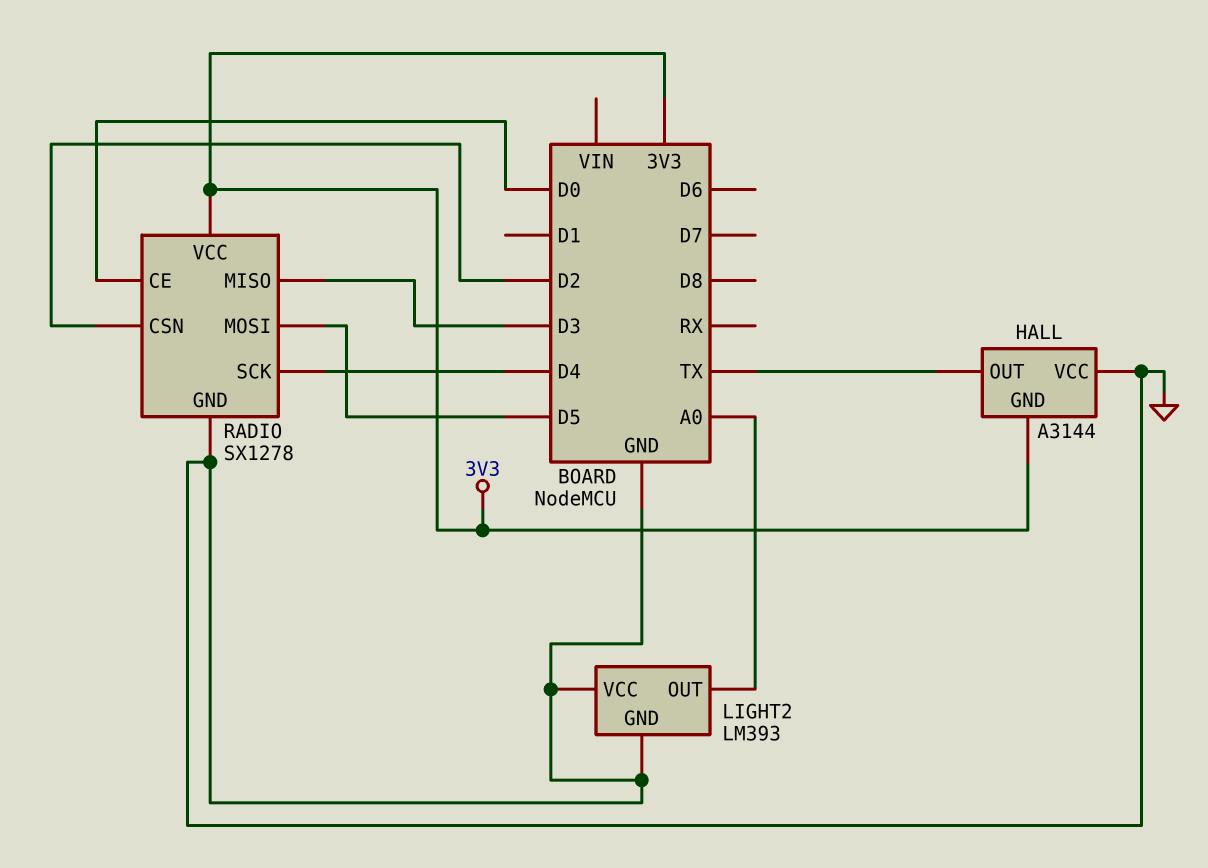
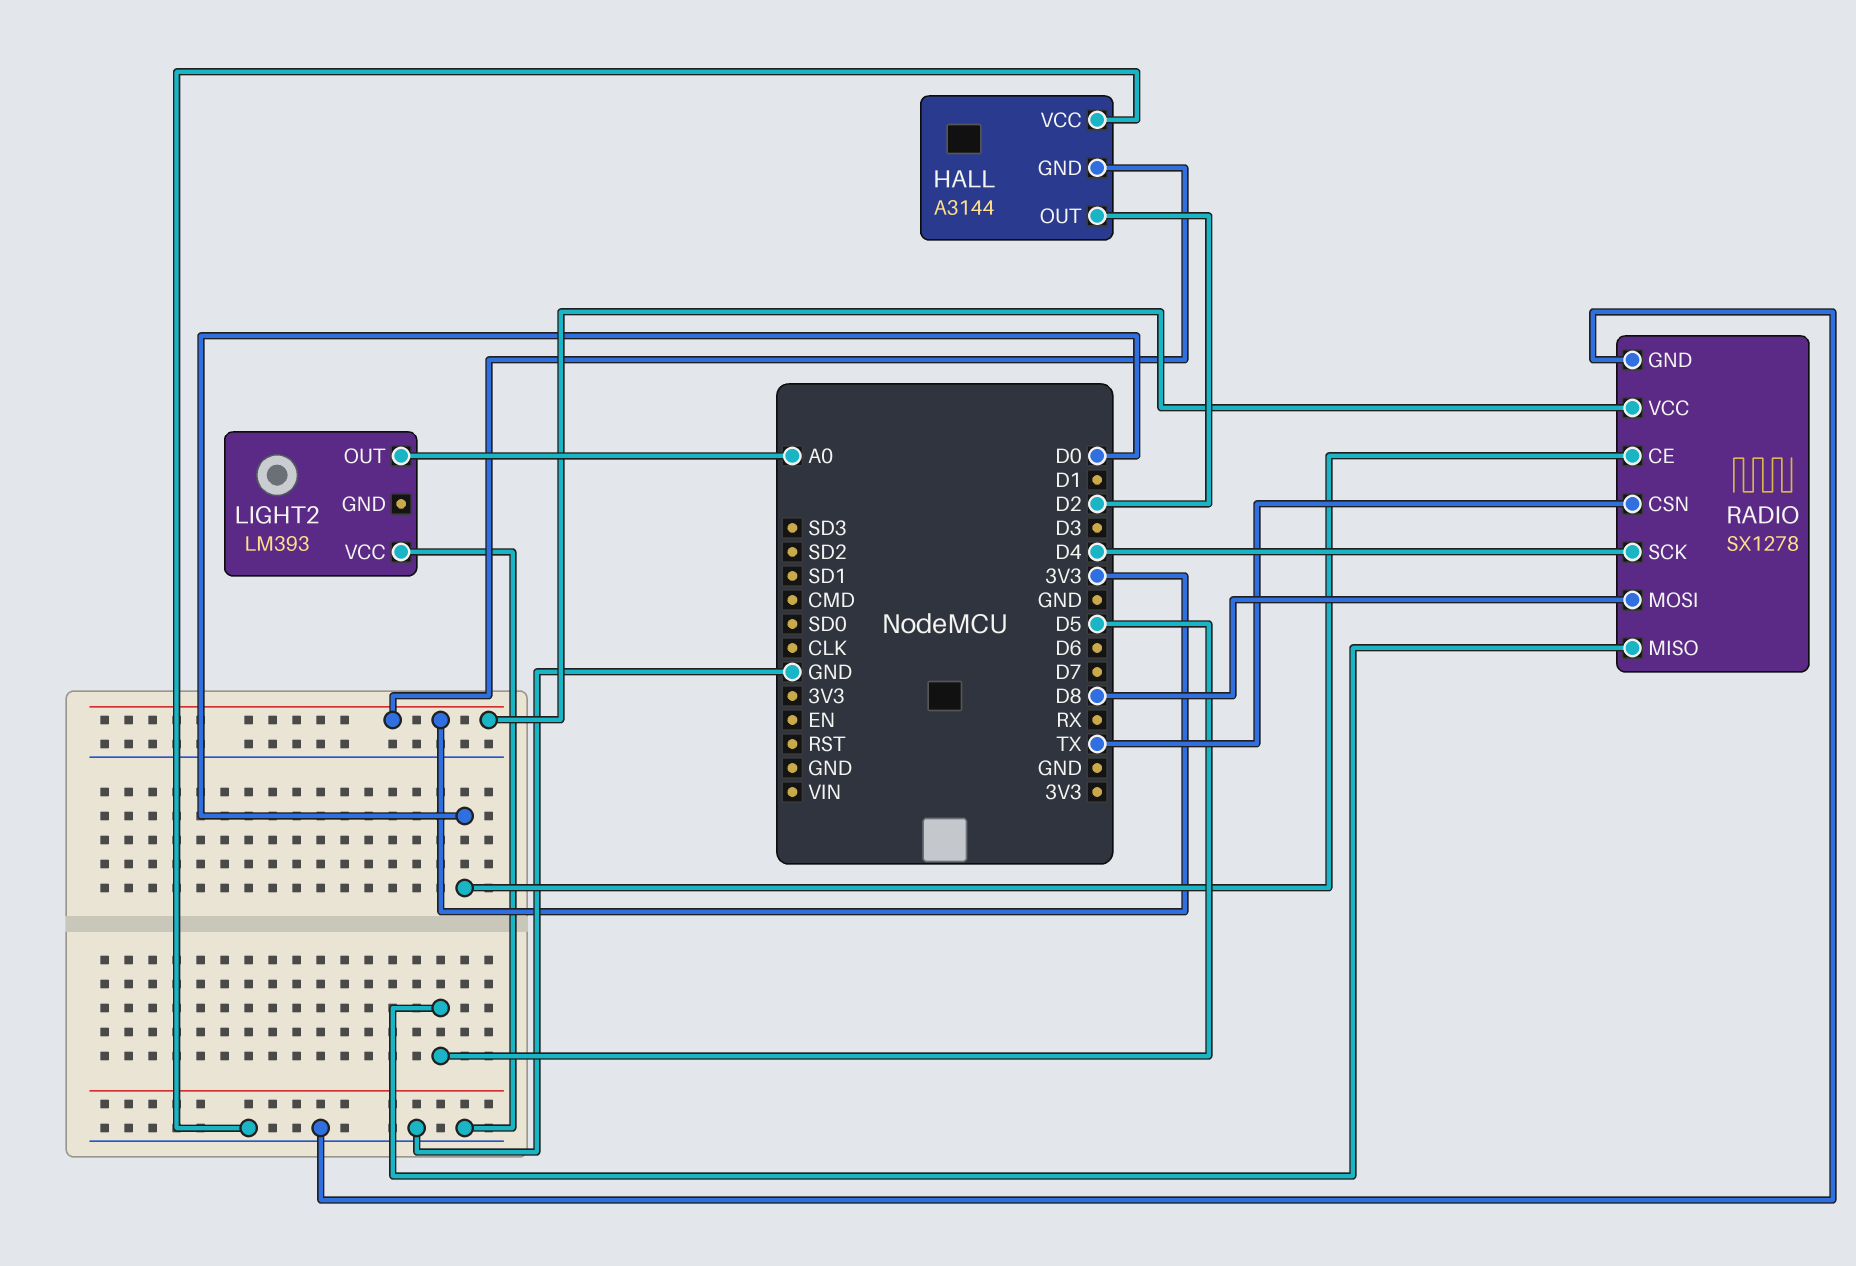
HALL pin OUT: TX -> D2
LIGHT2 pin GND: GND -> none
RADIO pin CSN: D2 -> TX
RADIO pin MISO: D3 -> D5
RADIO pin MOSI: D5 -> D8

